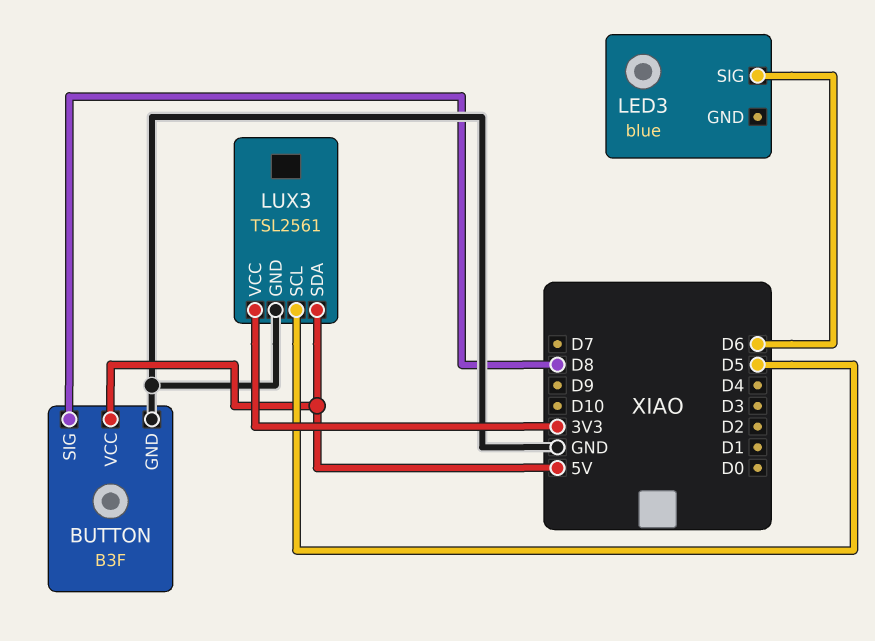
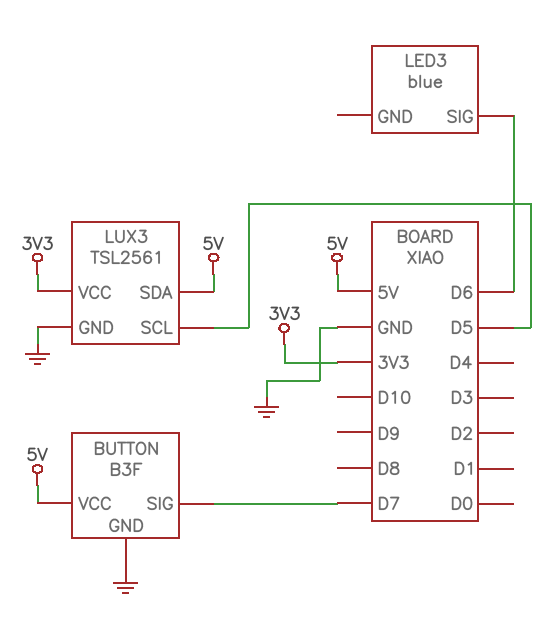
BUTTON pin SIG: D8 -> D7

